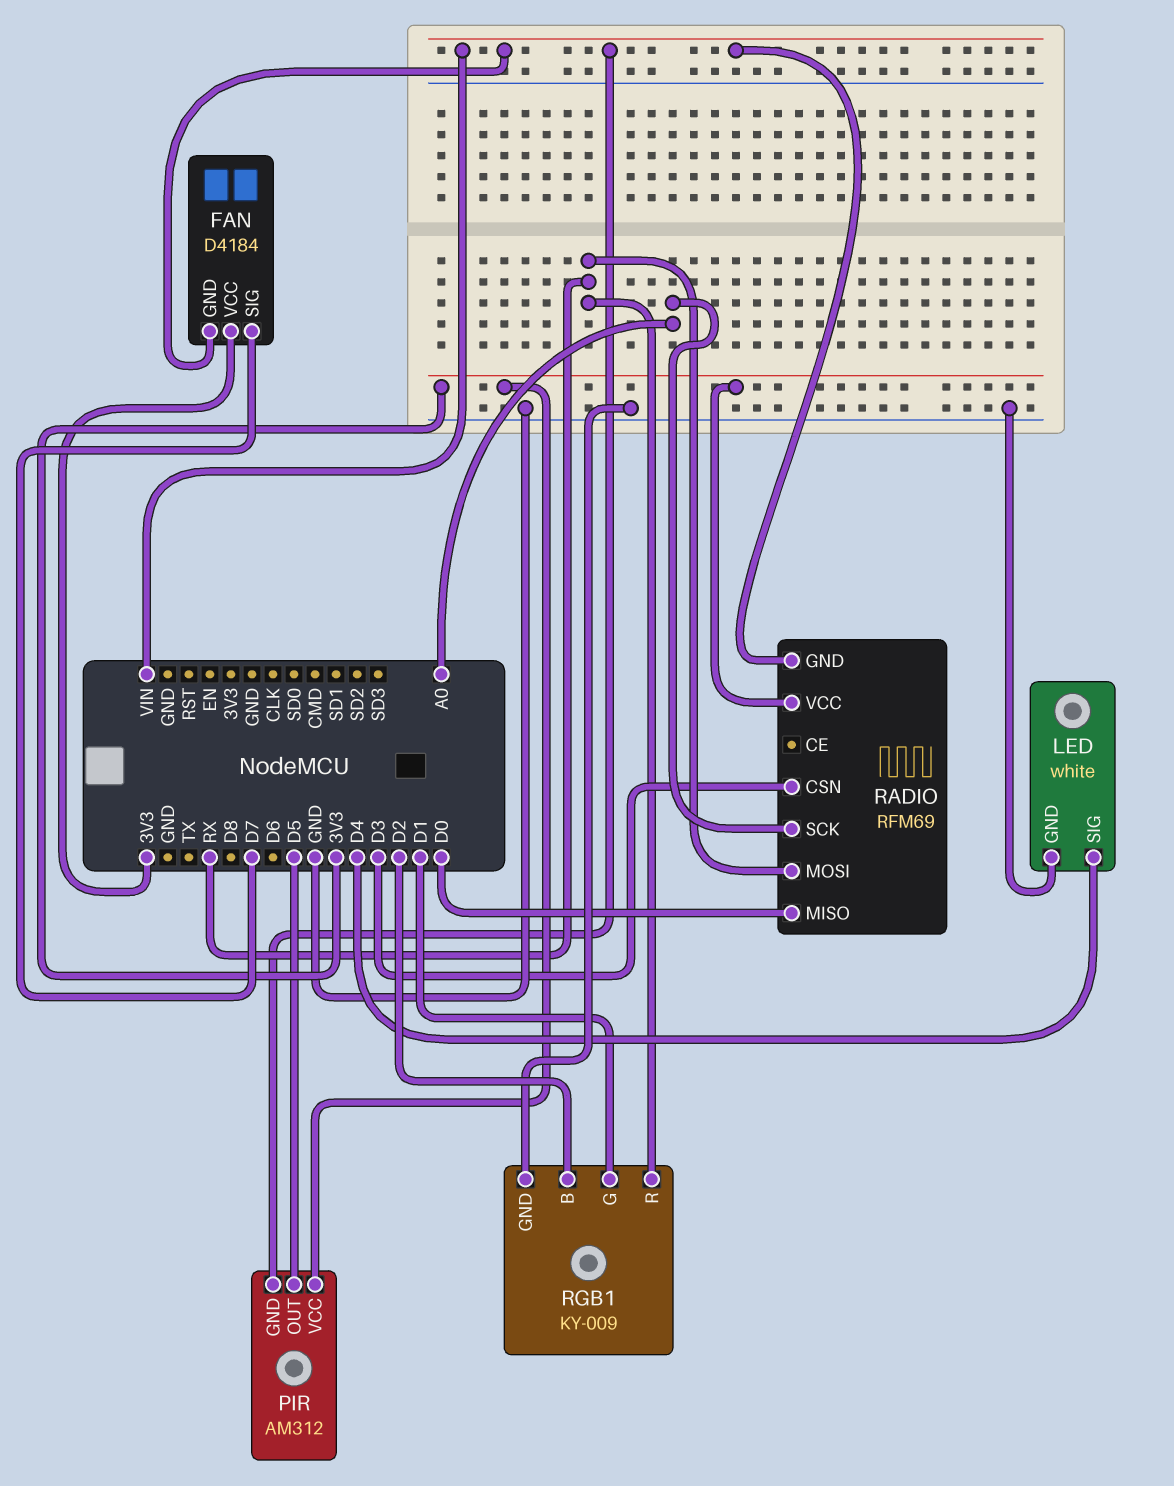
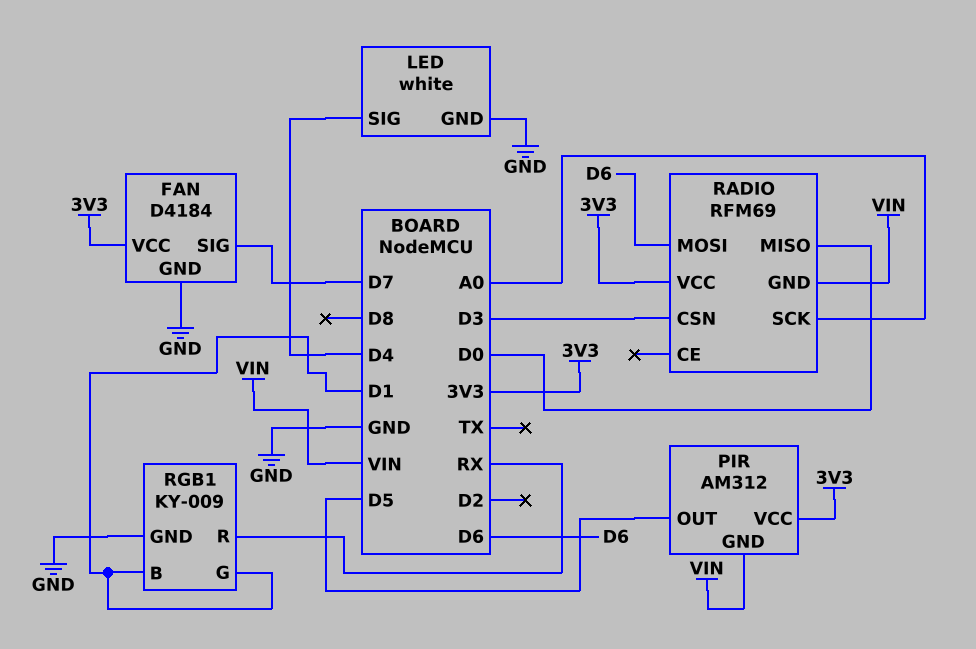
FAN pin GND: VIN -> GND
RADIO pin MOSI: RX -> D6
RGB1 pin B: D2 -> D1

